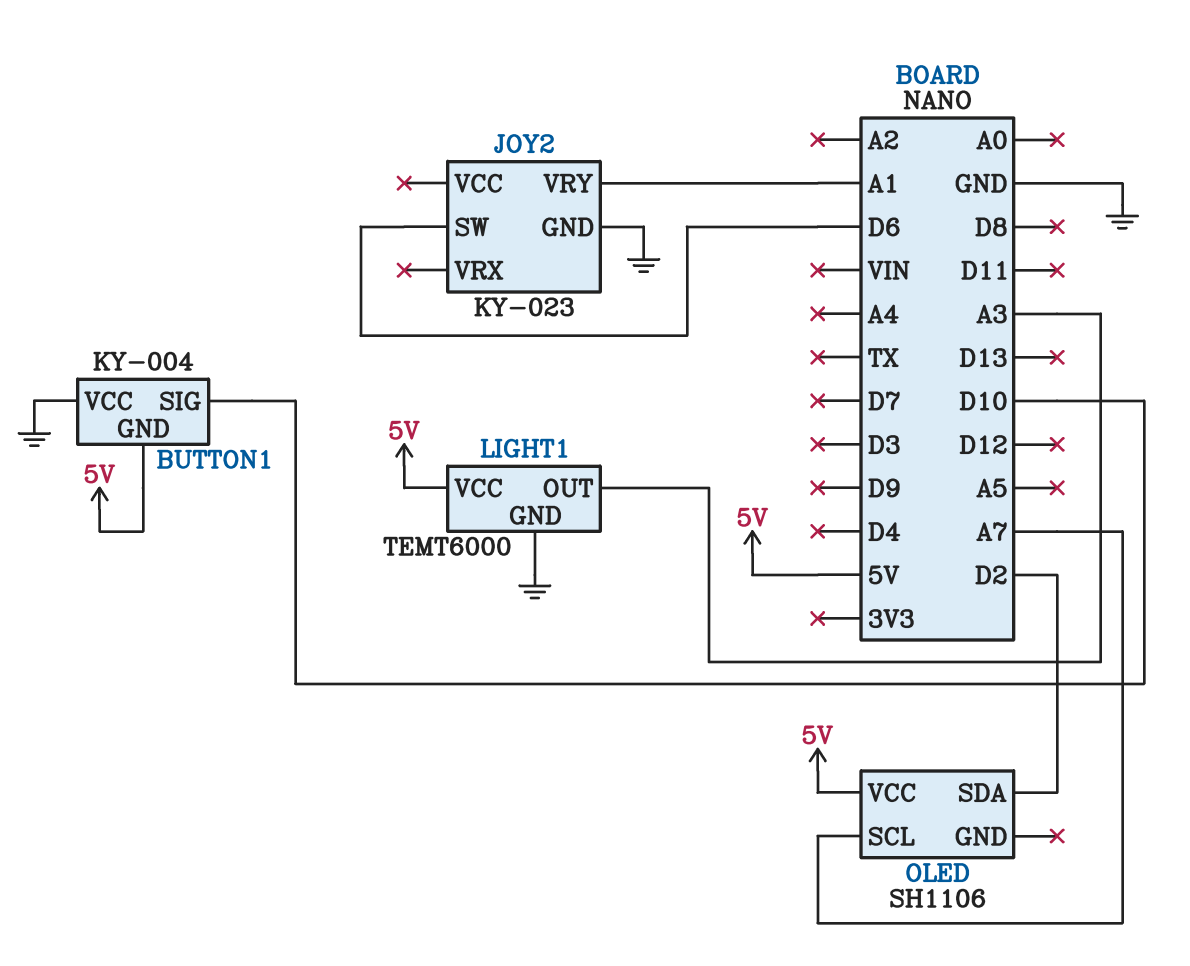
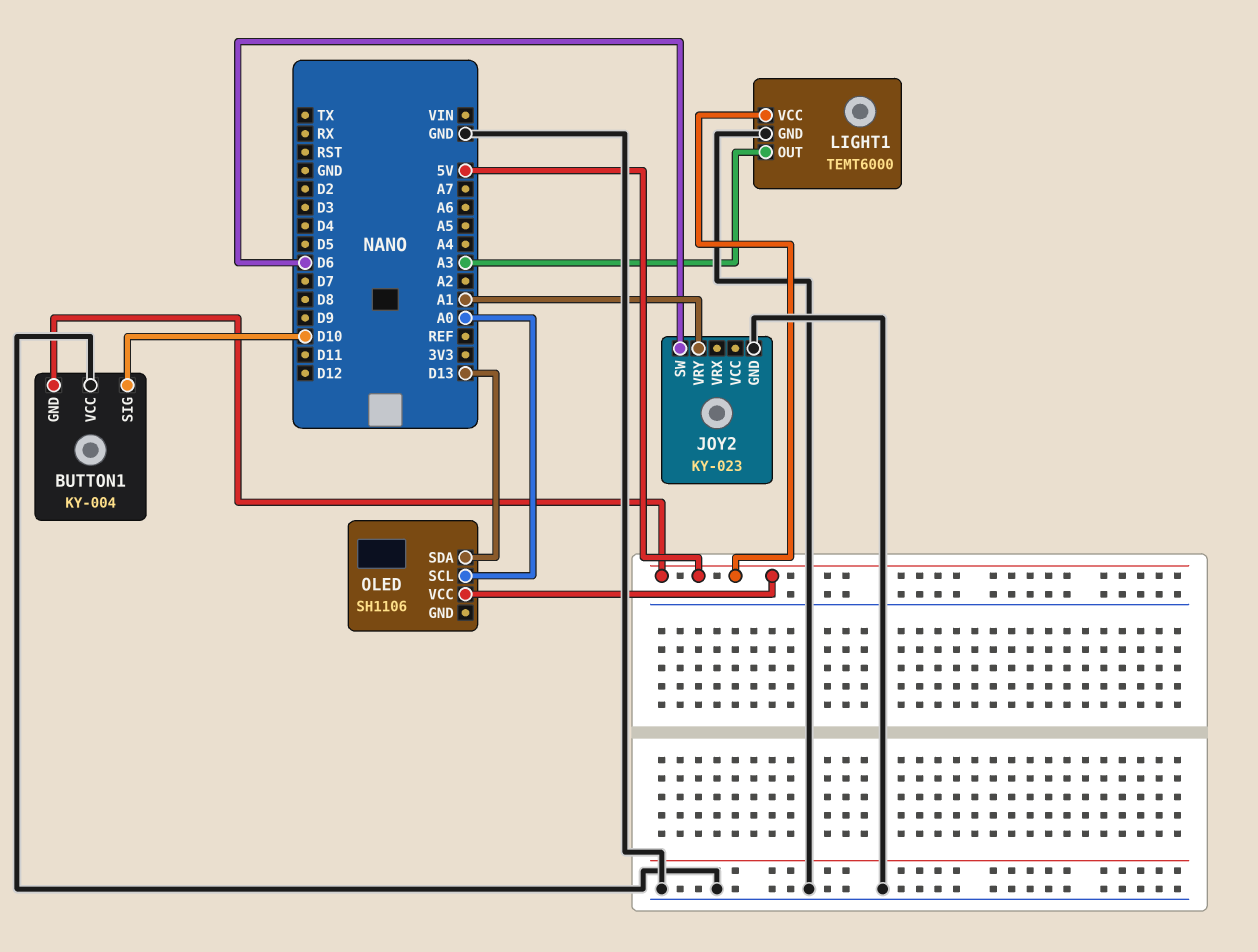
OLED pin SCL: A7 -> A0
OLED pin SDA: D2 -> D13

